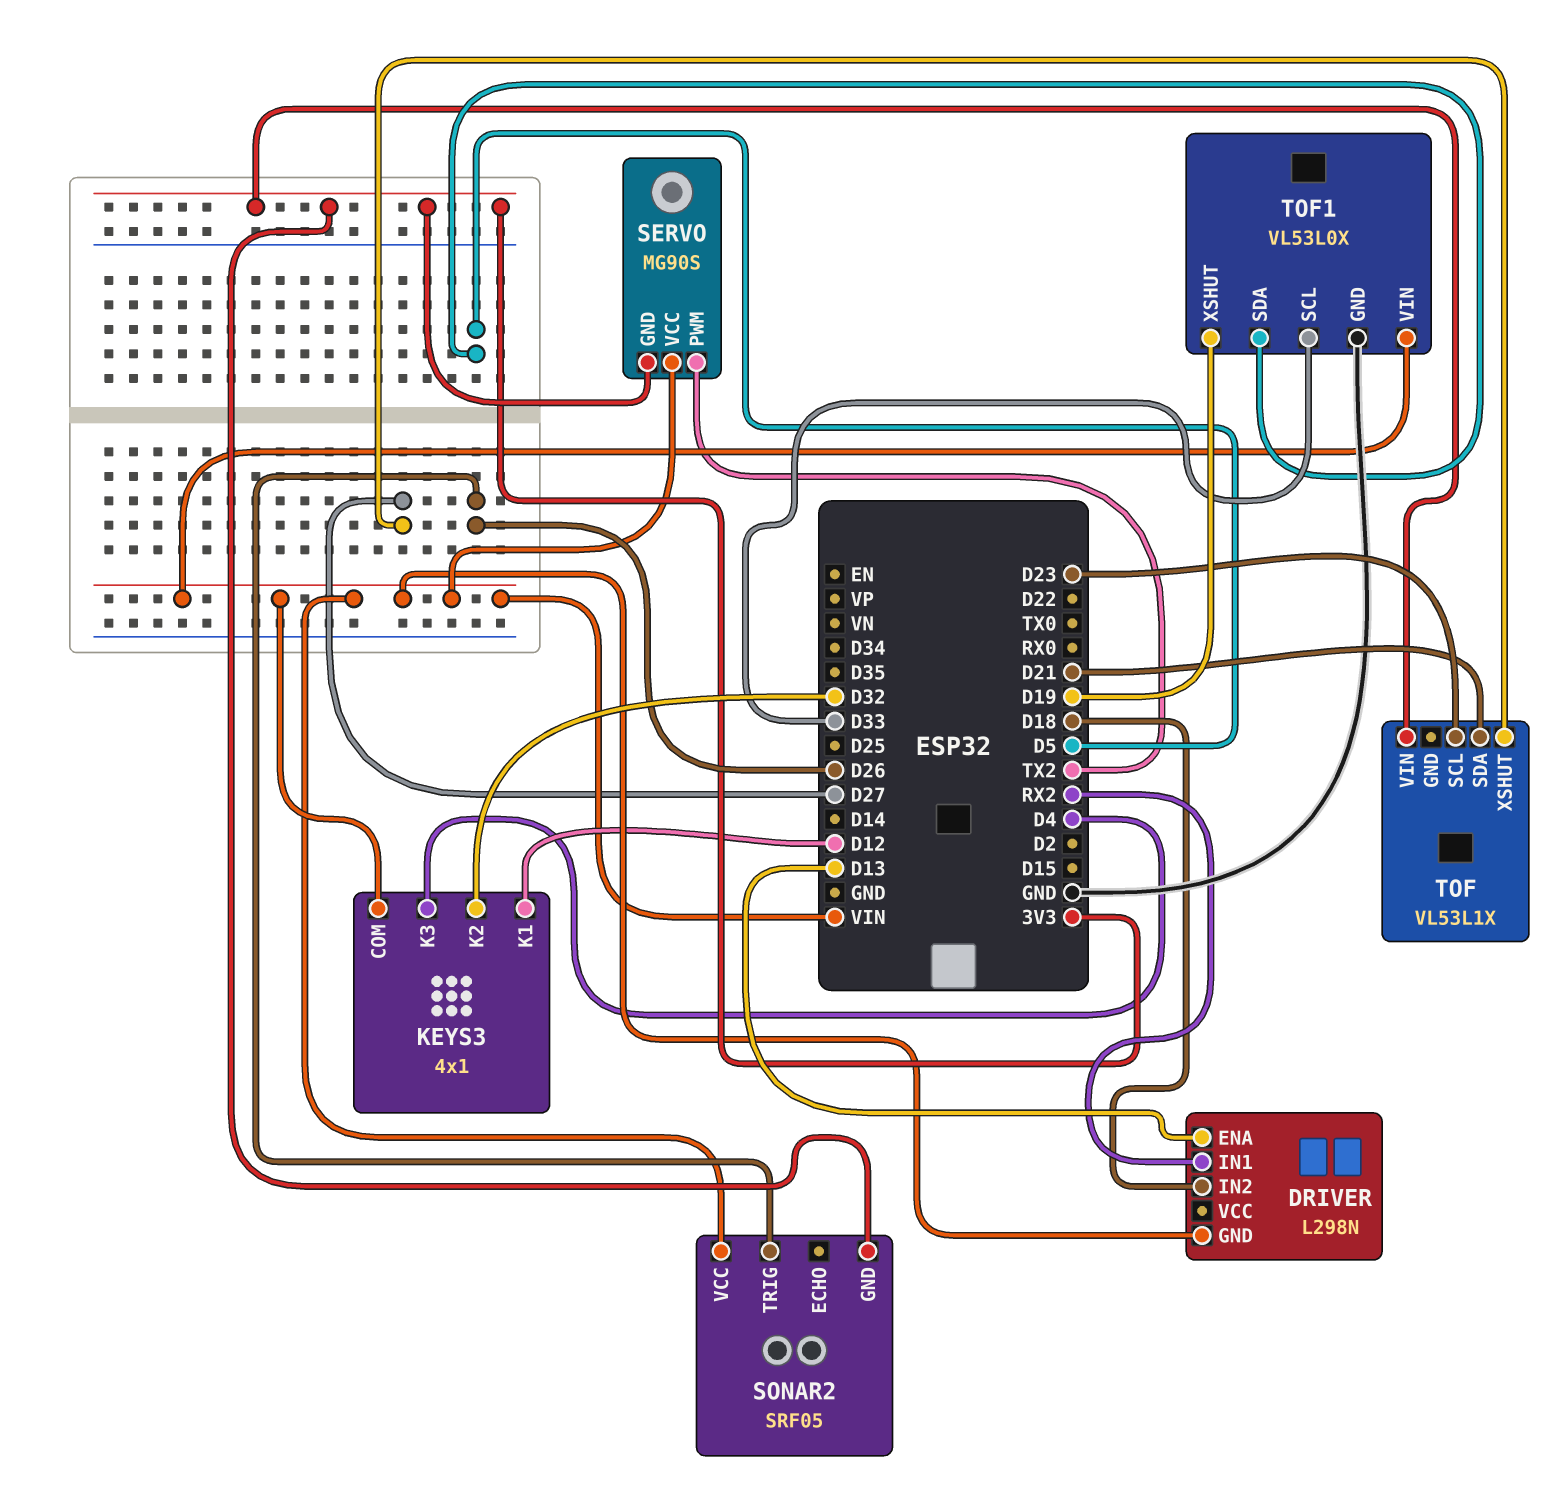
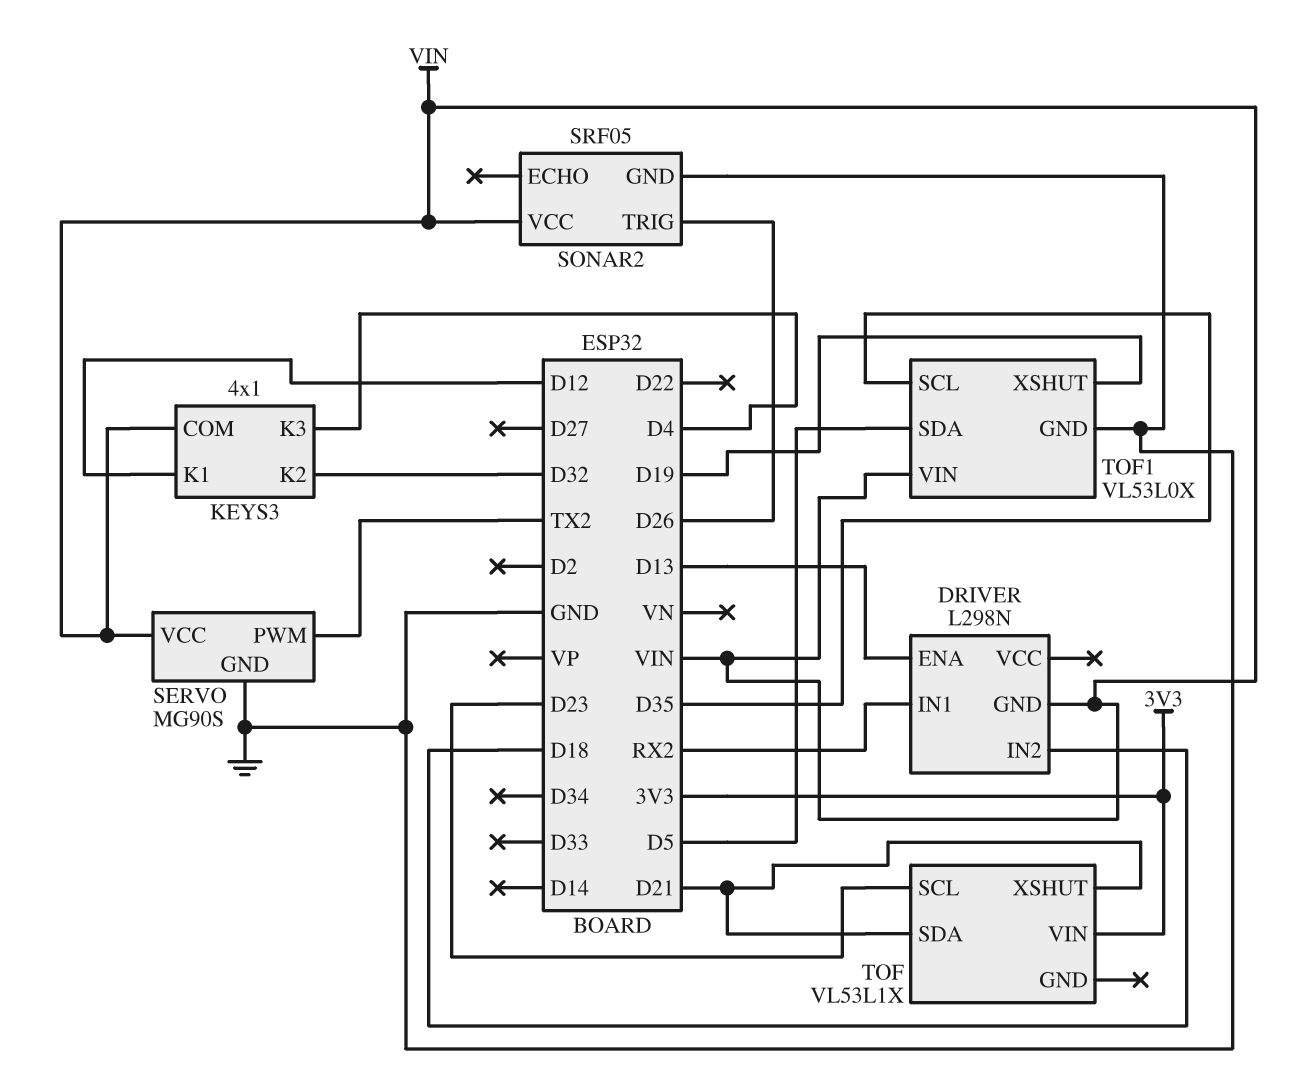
SERVO pin GND: 3V3 -> GND
SONAR2 pin GND: 3V3 -> GND
TOF pin XSHUT: D27 -> D21
TOF1 pin SCL: D33 -> D35

